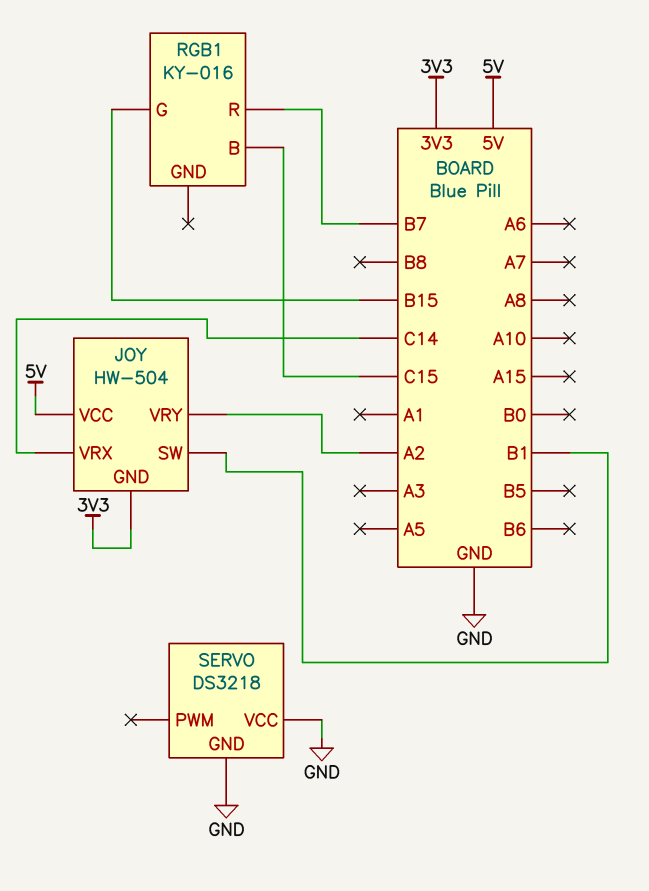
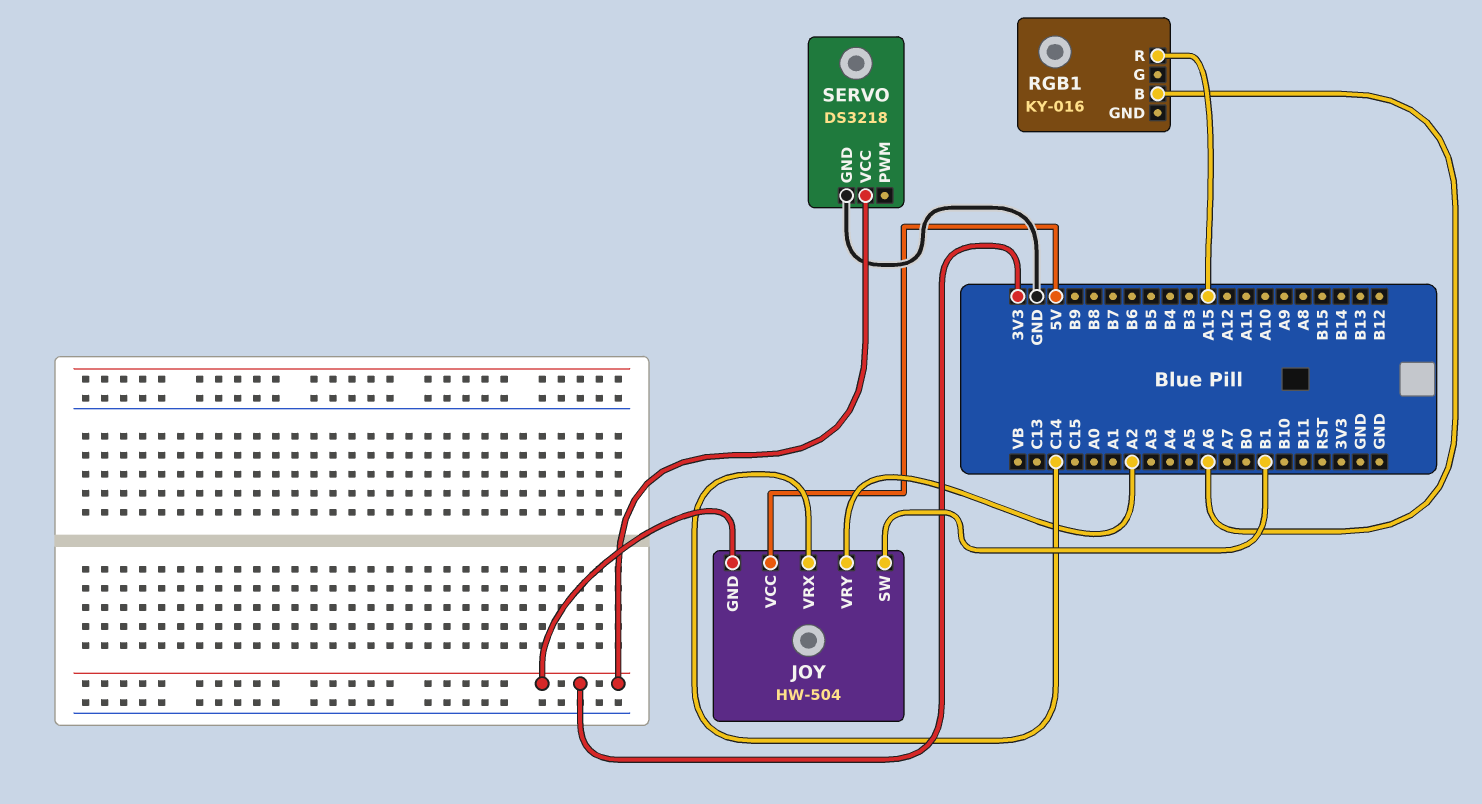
RGB1 pin B: C15 -> A6
RGB1 pin G: B15 -> none
RGB1 pin R: B7 -> A15
SERVO pin VCC: GND -> 3V3

